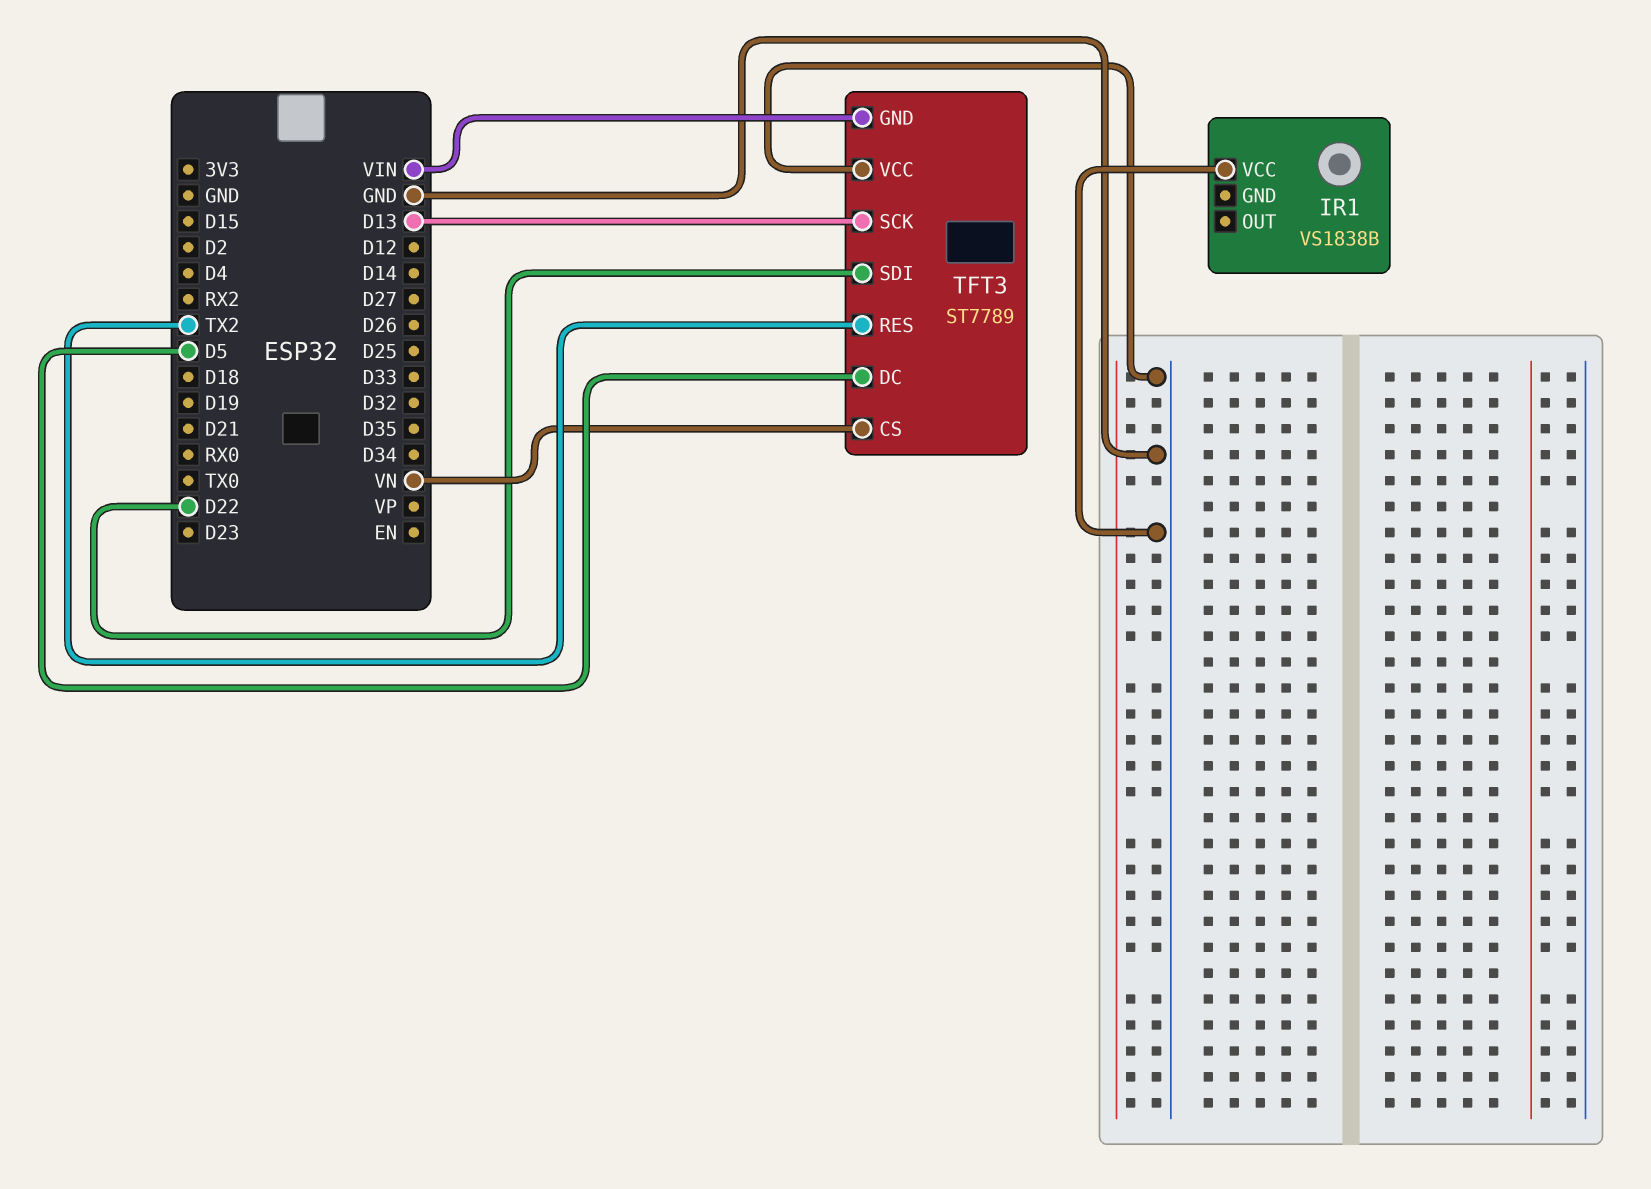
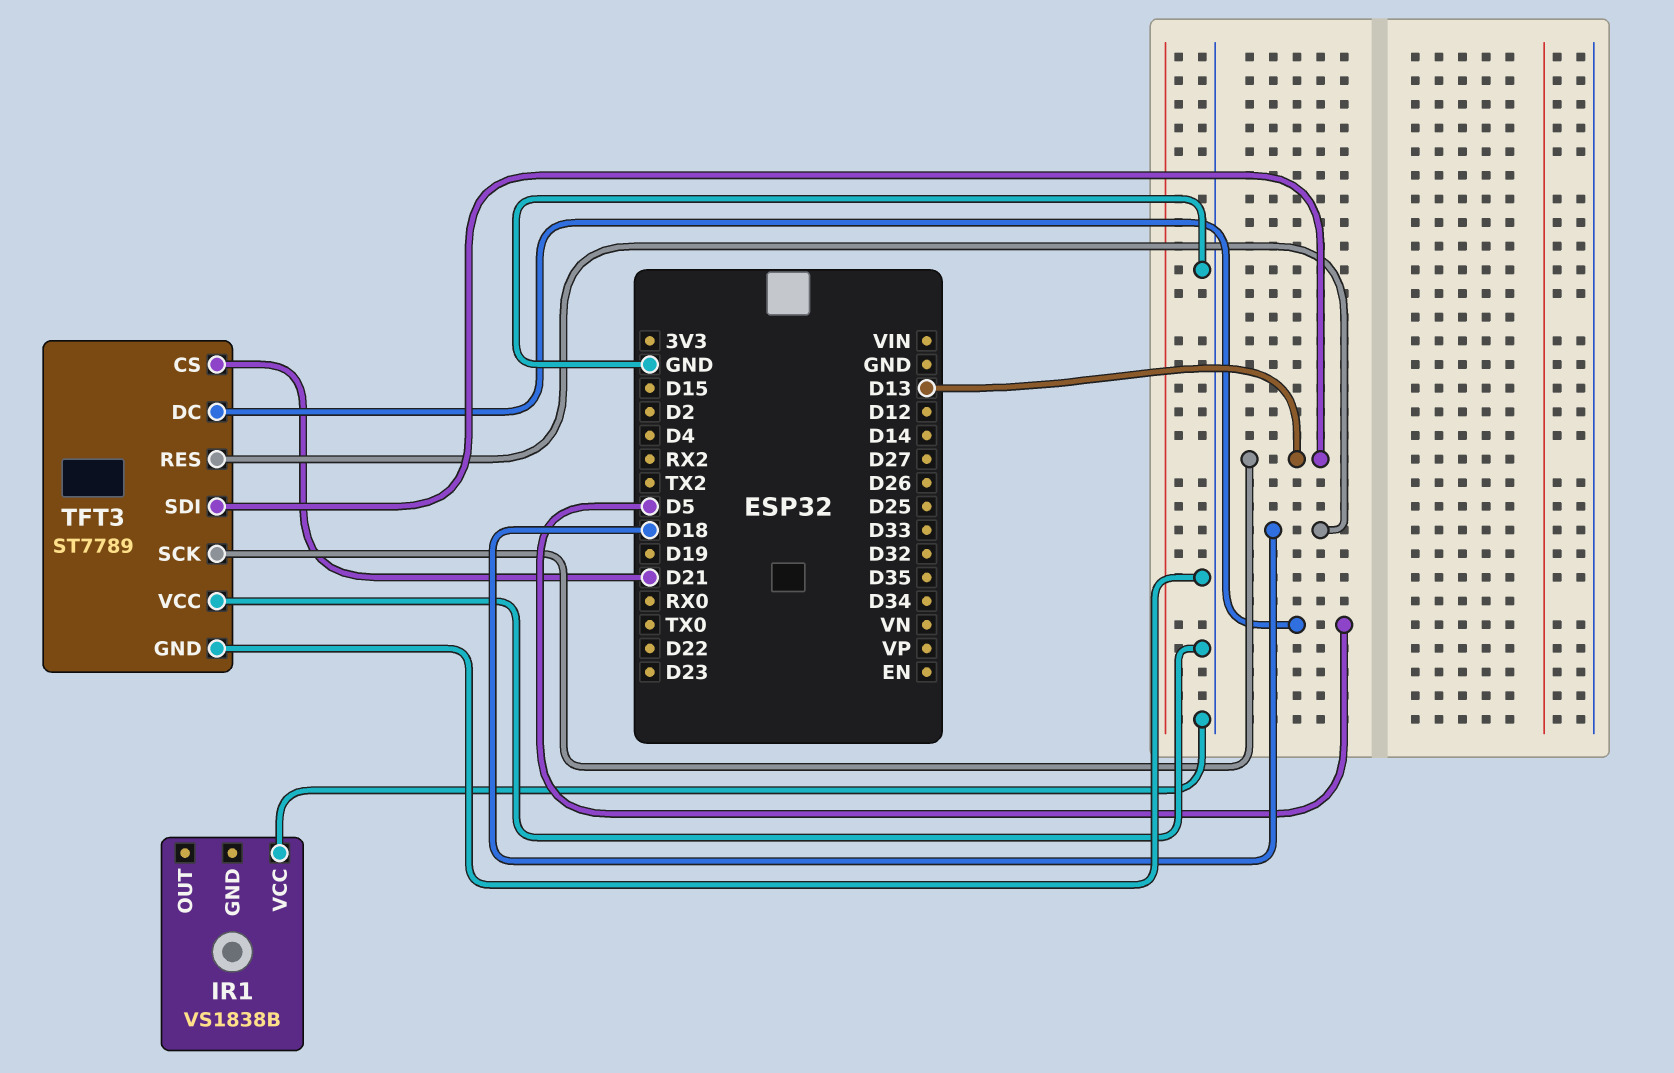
TFT3 pin CS: VN -> D21
TFT3 pin GND: VIN -> GND
TFT3 pin RES: TX2 -> D18
TFT3 pin SDI: D22 -> D13

